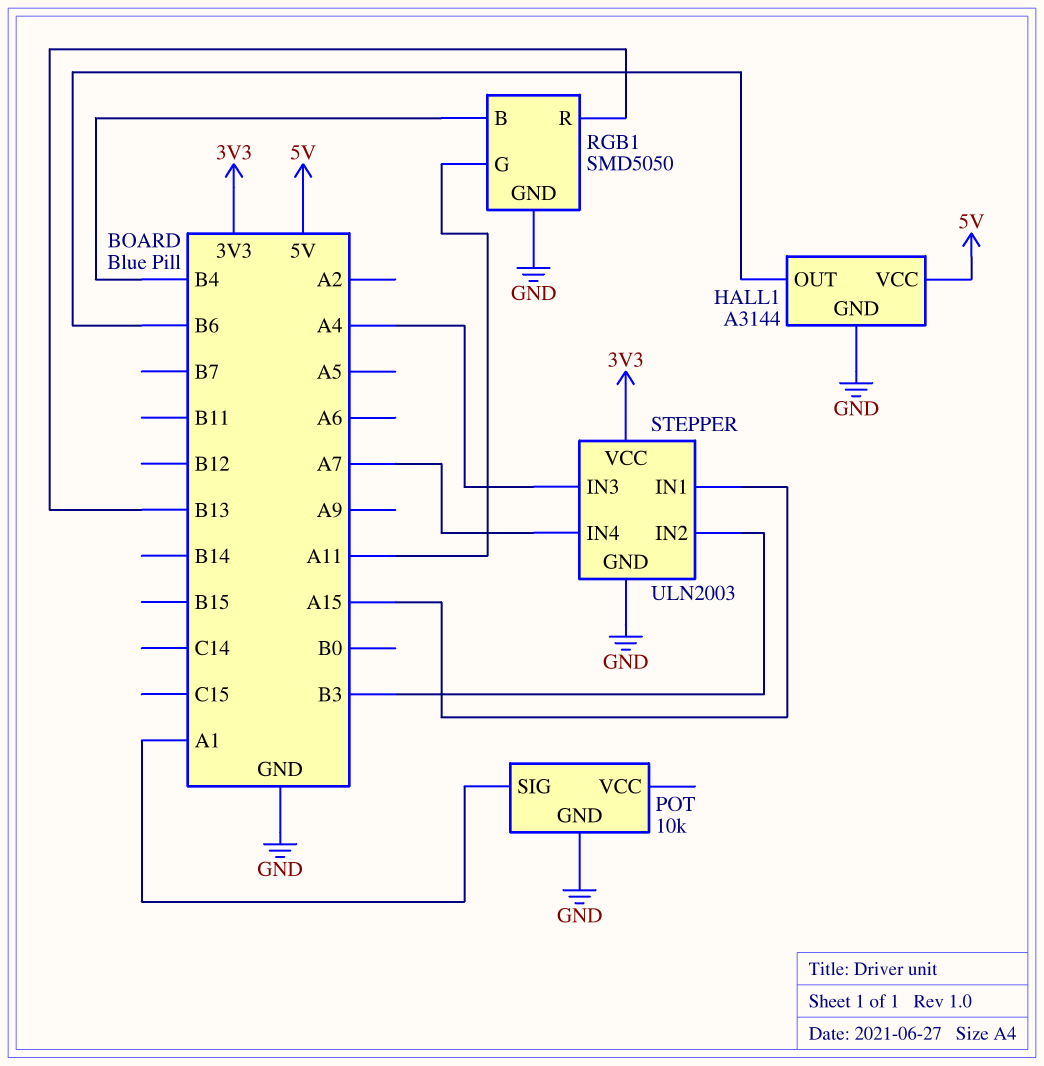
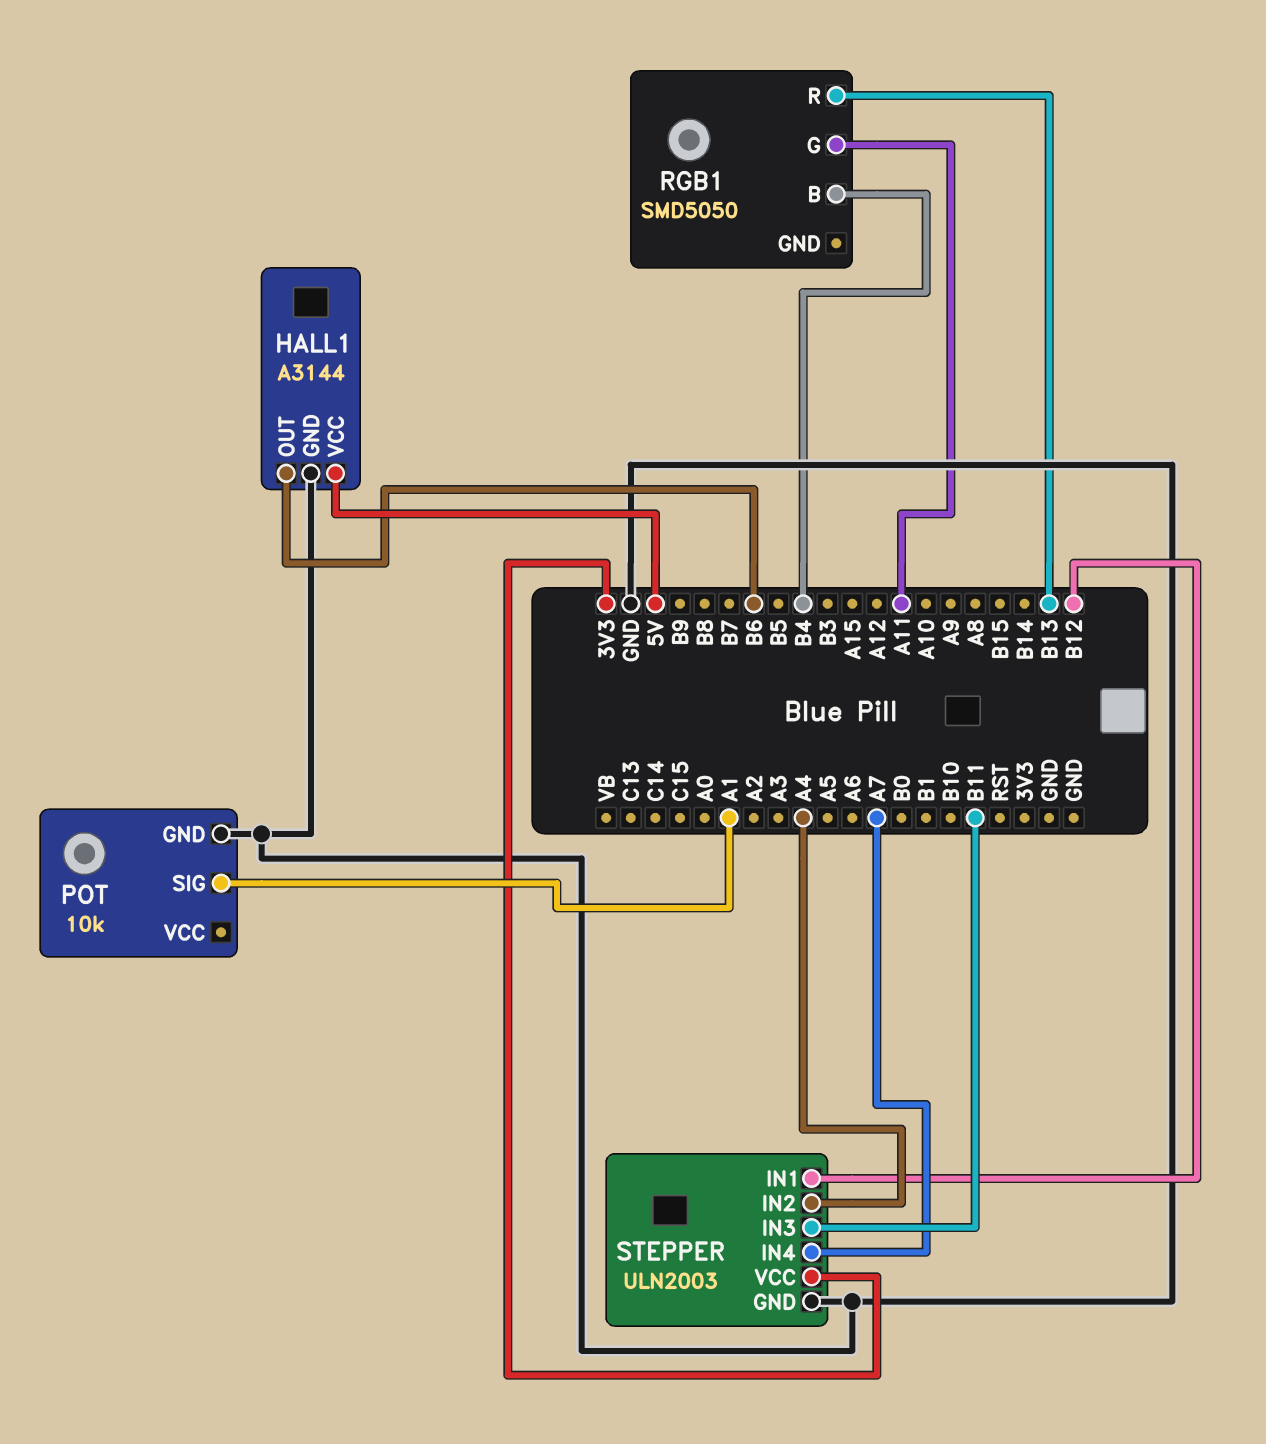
RGB1 pin GND: GND -> none
STEPPER pin IN1: A15 -> B12
STEPPER pin IN2: B3 -> A4
STEPPER pin IN3: A4 -> B11

